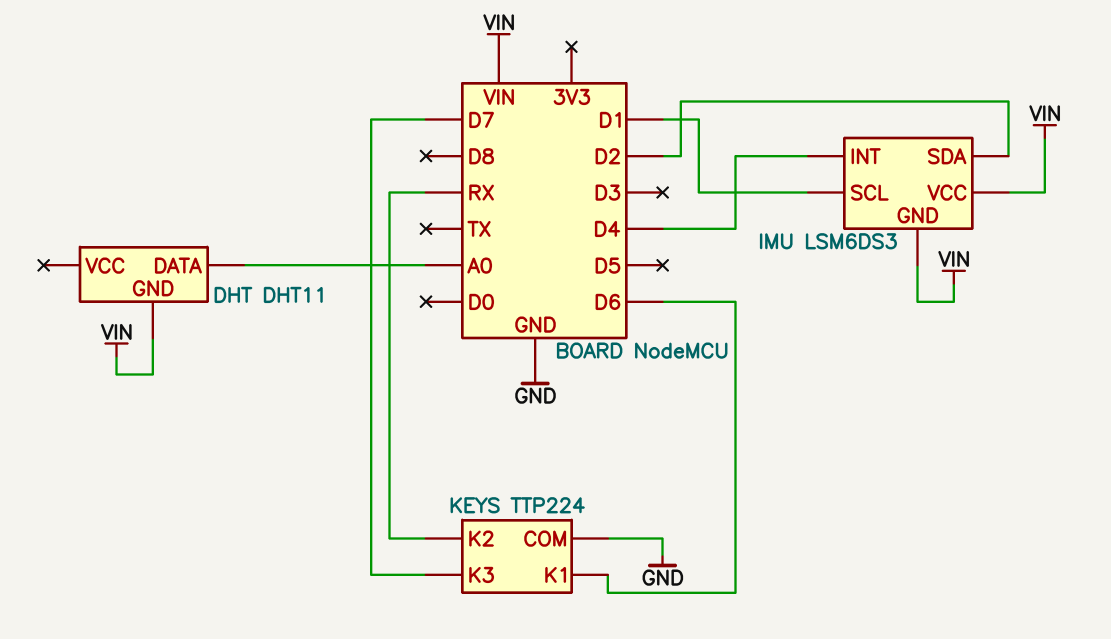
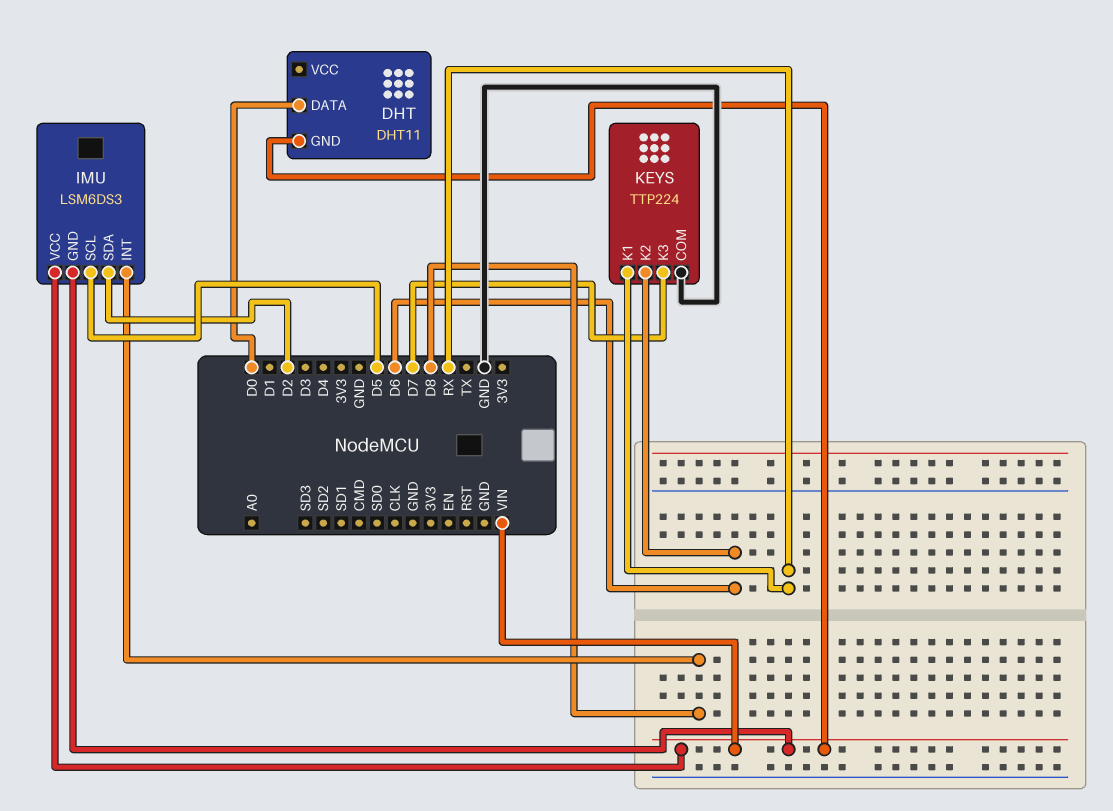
DHT pin DATA: A0 -> D0
IMU pin INT: D4 -> D8
IMU pin SCL: D1 -> D5
KEYS pin K1: D6 -> RX
KEYS pin K2: RX -> D6

